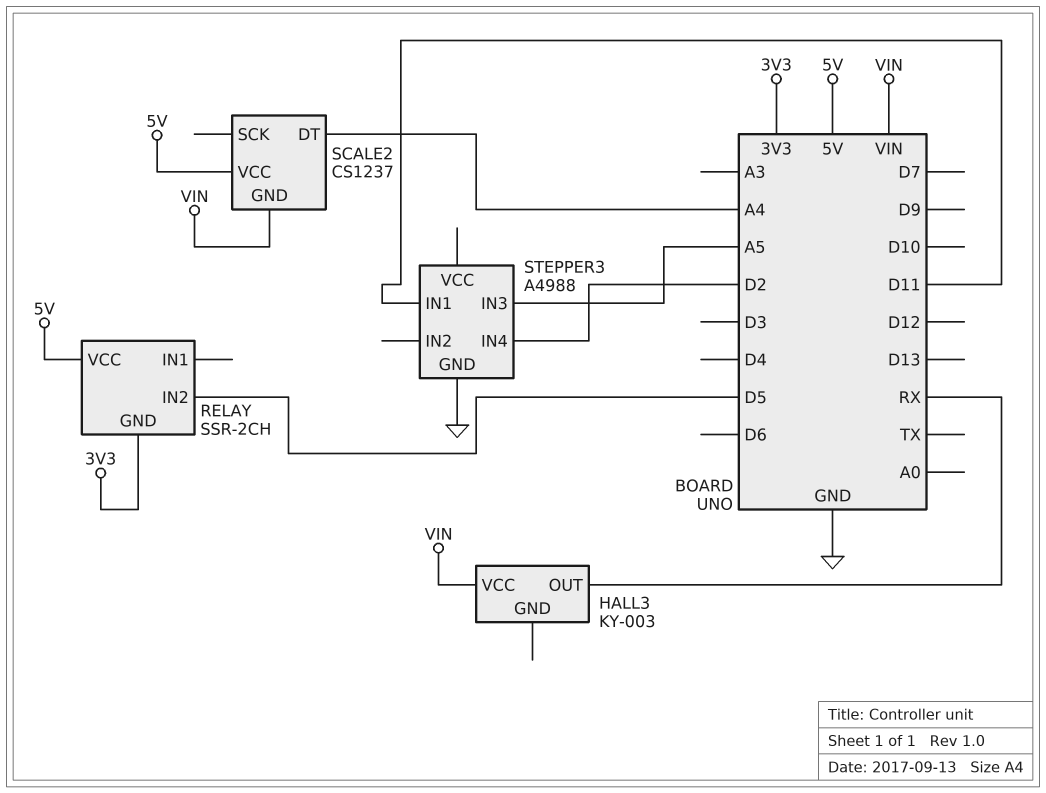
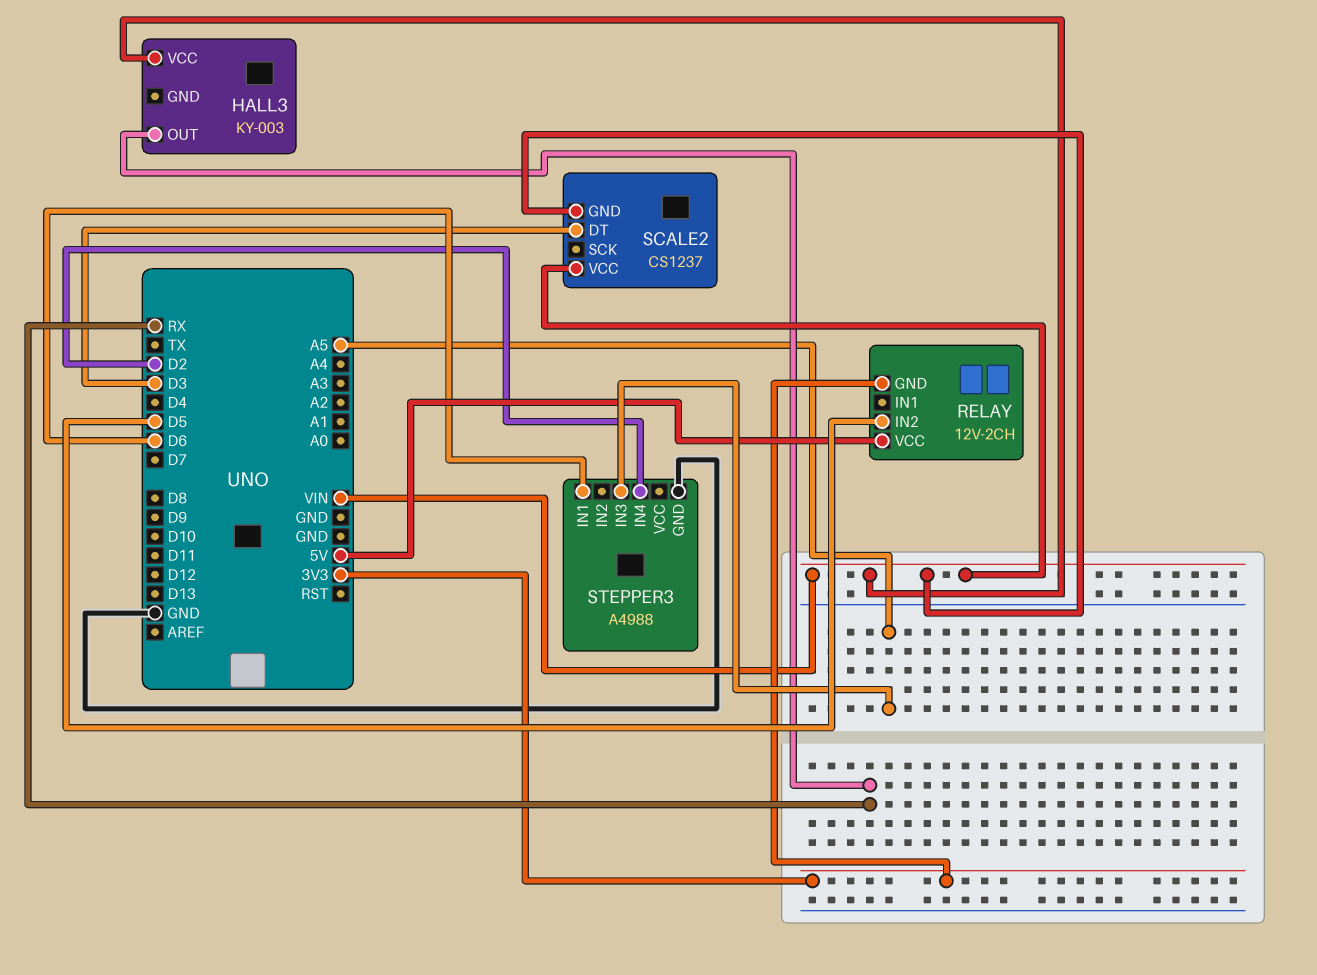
RELAY: SSR-2CH -> 12V-2CH
SCALE2 pin DT: A4 -> D3
SCALE2 pin VCC: 5V -> VIN
STEPPER3 pin IN1: D11 -> D6

